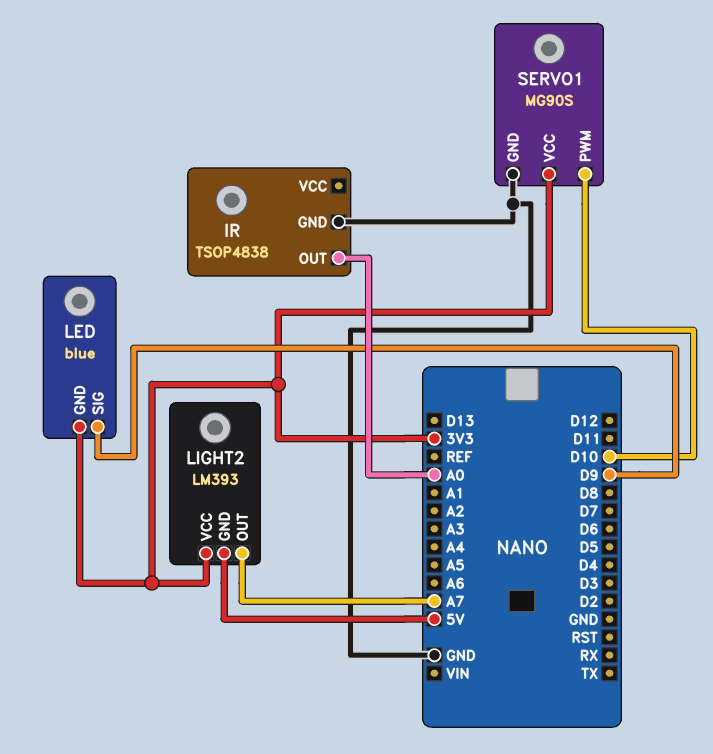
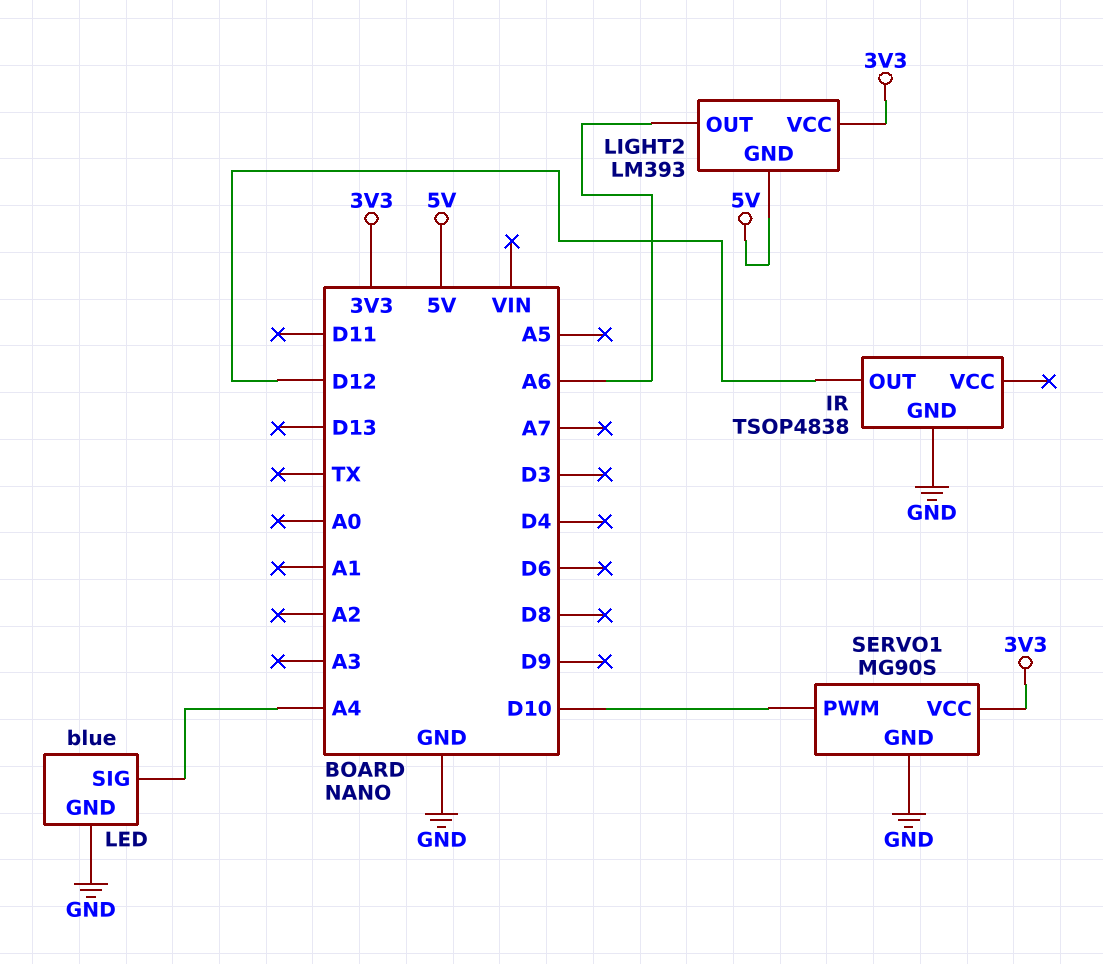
IR pin OUT: A0 -> D12
LED pin GND: 3V3 -> GND
LED pin SIG: D9 -> A4
LIGHT2 pin OUT: A7 -> A6

